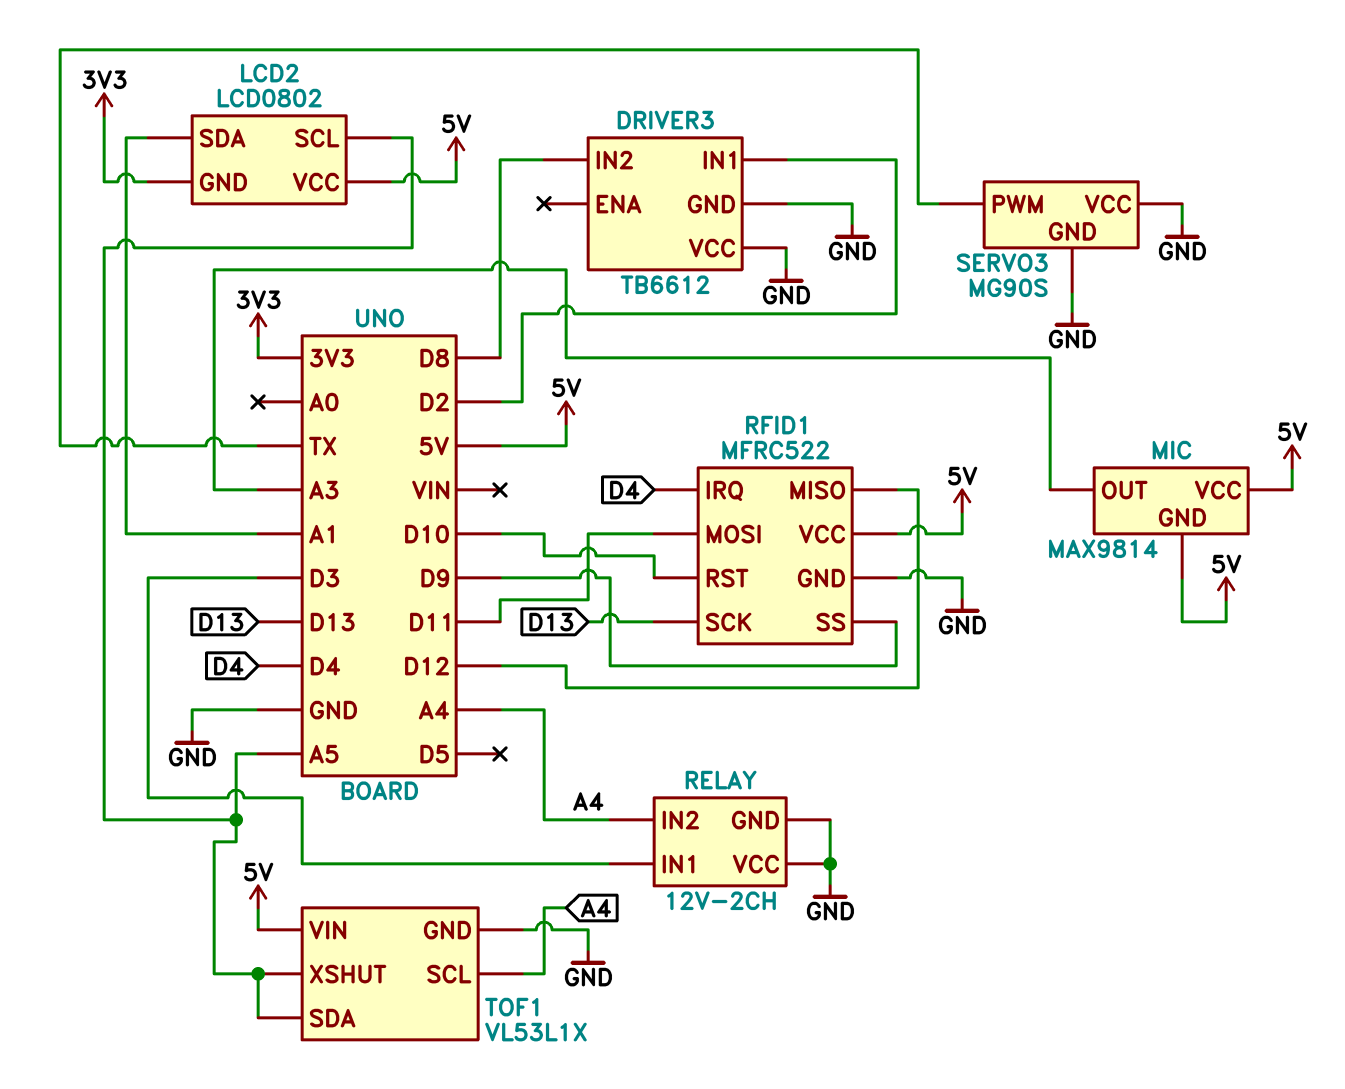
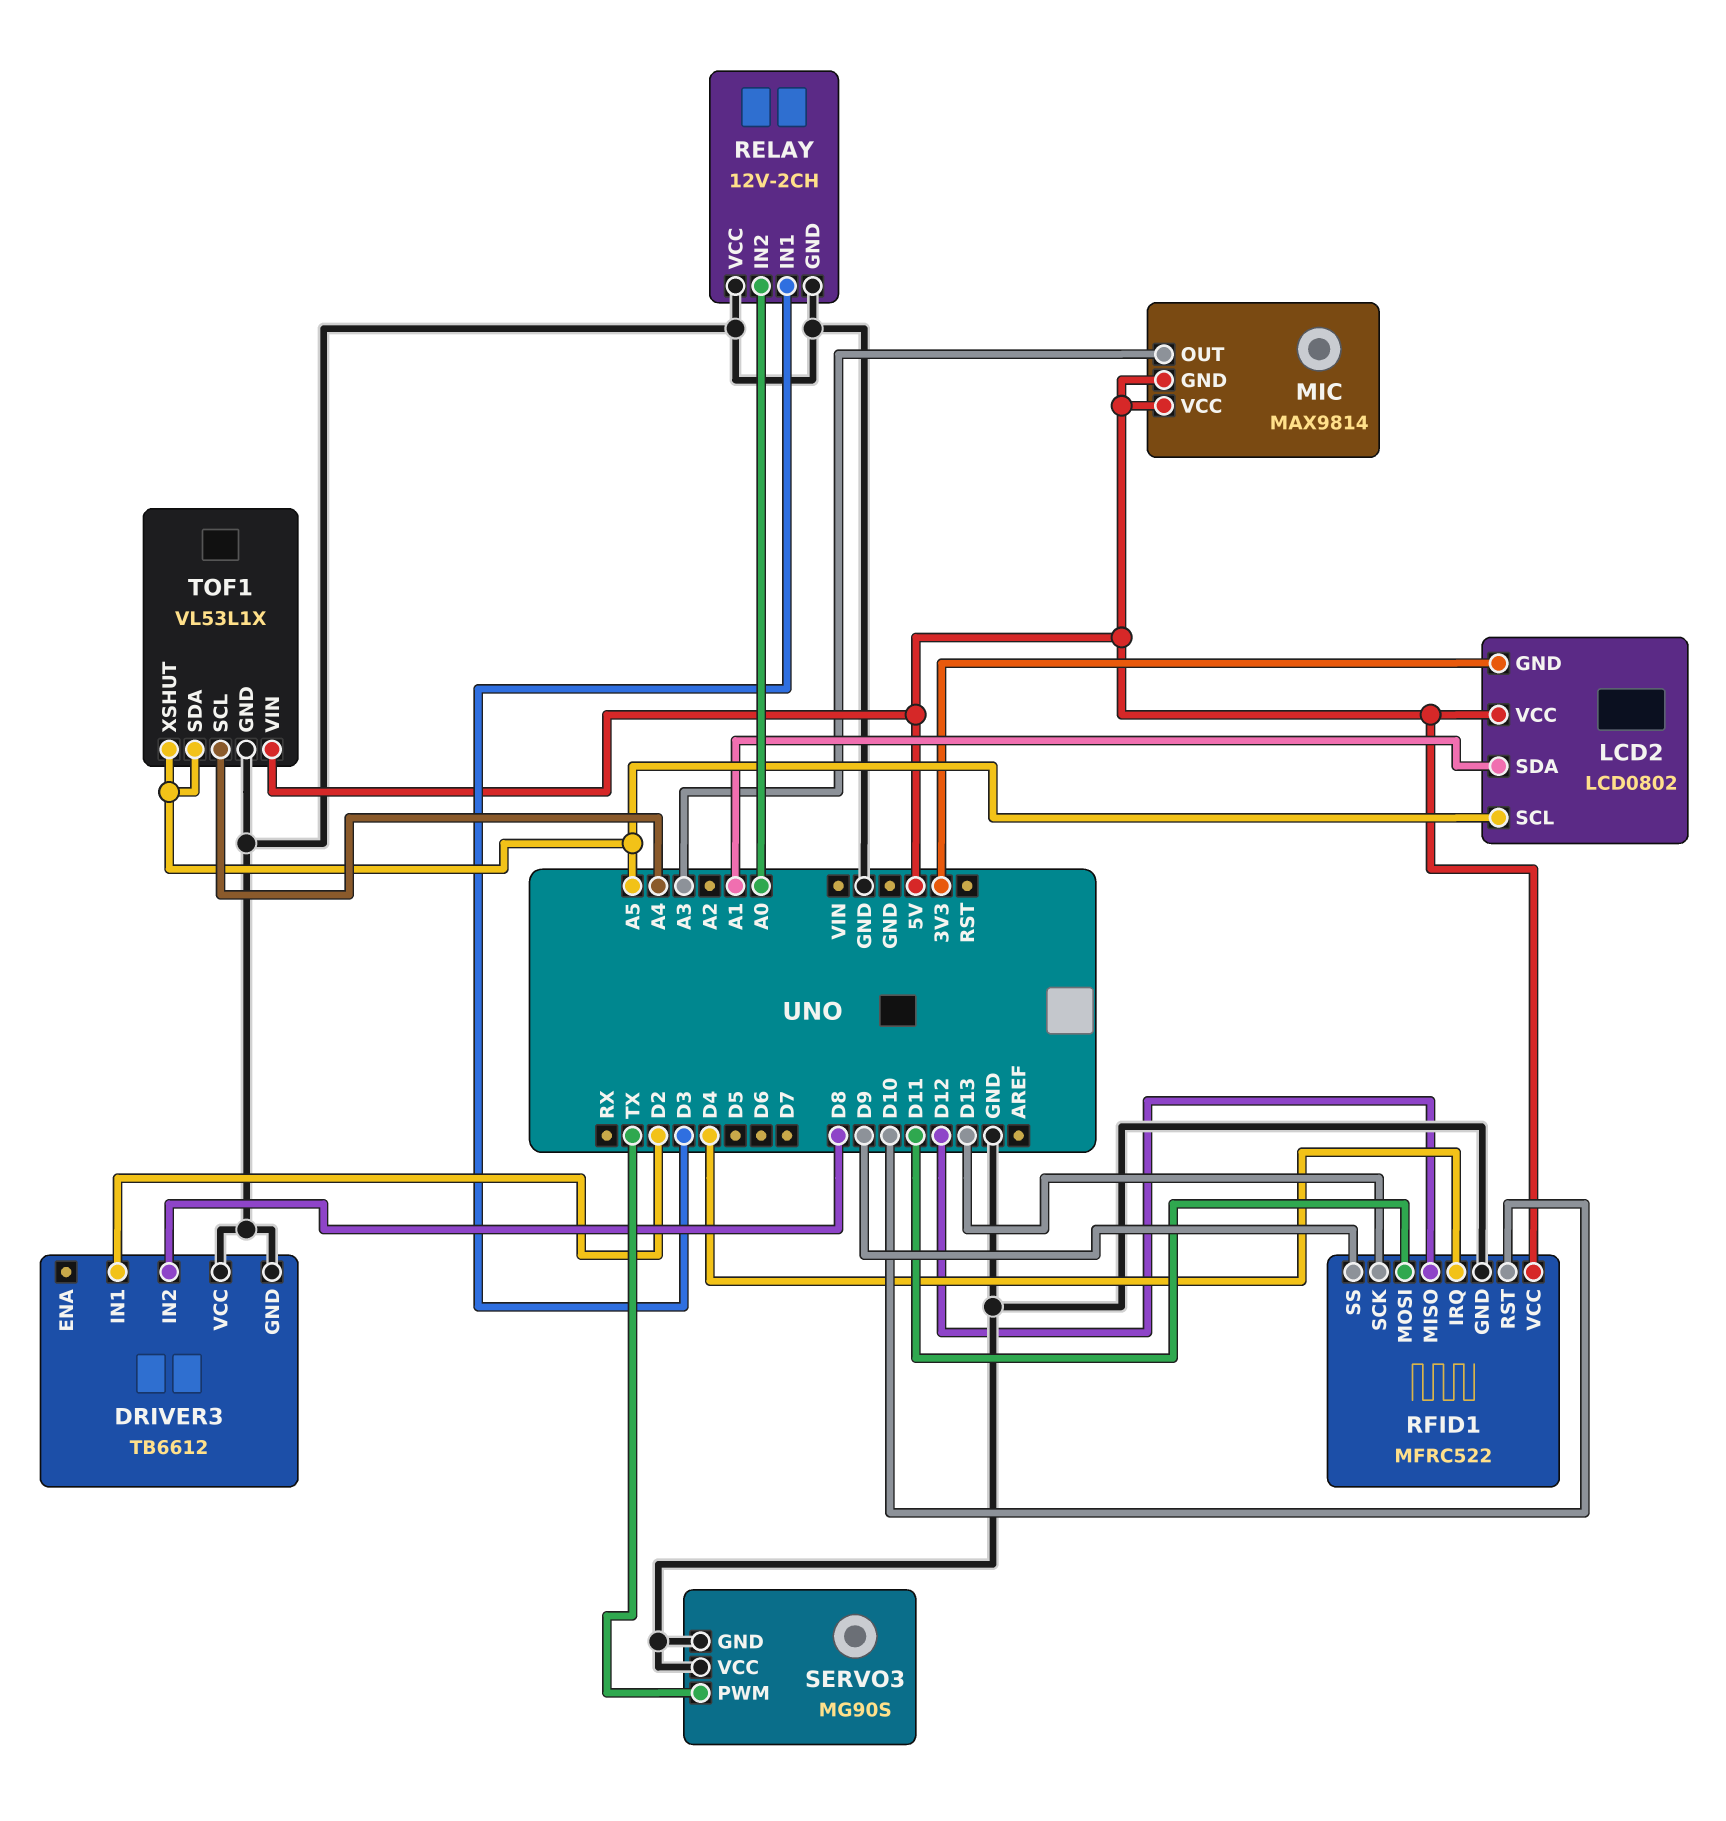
RELAY pin IN2: A4 -> A0

